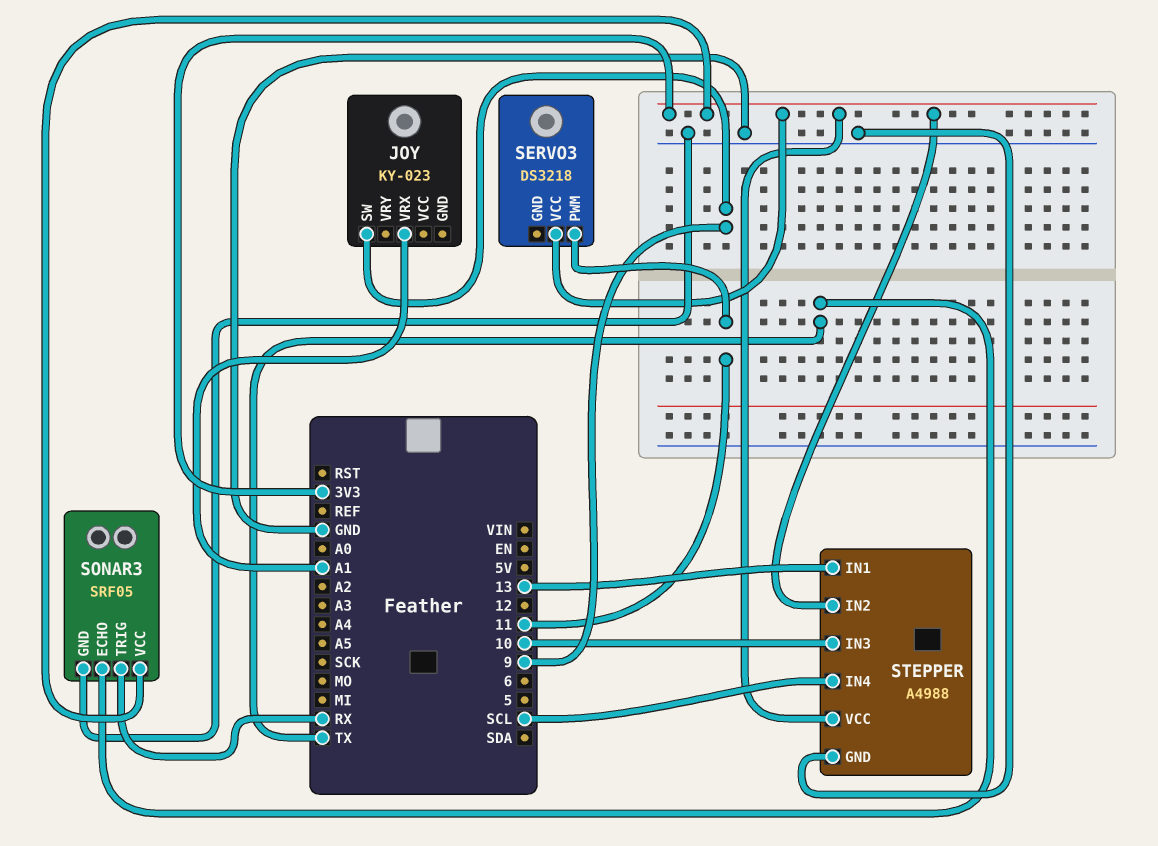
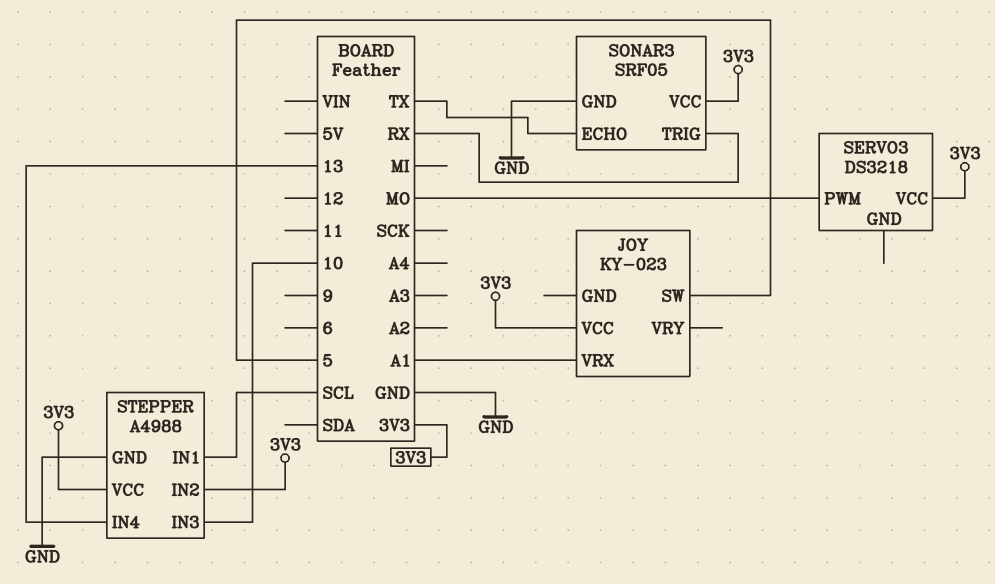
JOY pin SW: 9 -> 5
JOY pin VCC: none -> 3V3
SERVO3 pin PWM: 11 -> MO
STEPPER pin IN1: 13 -> SCL
STEPPER pin IN4: SCL -> 13

